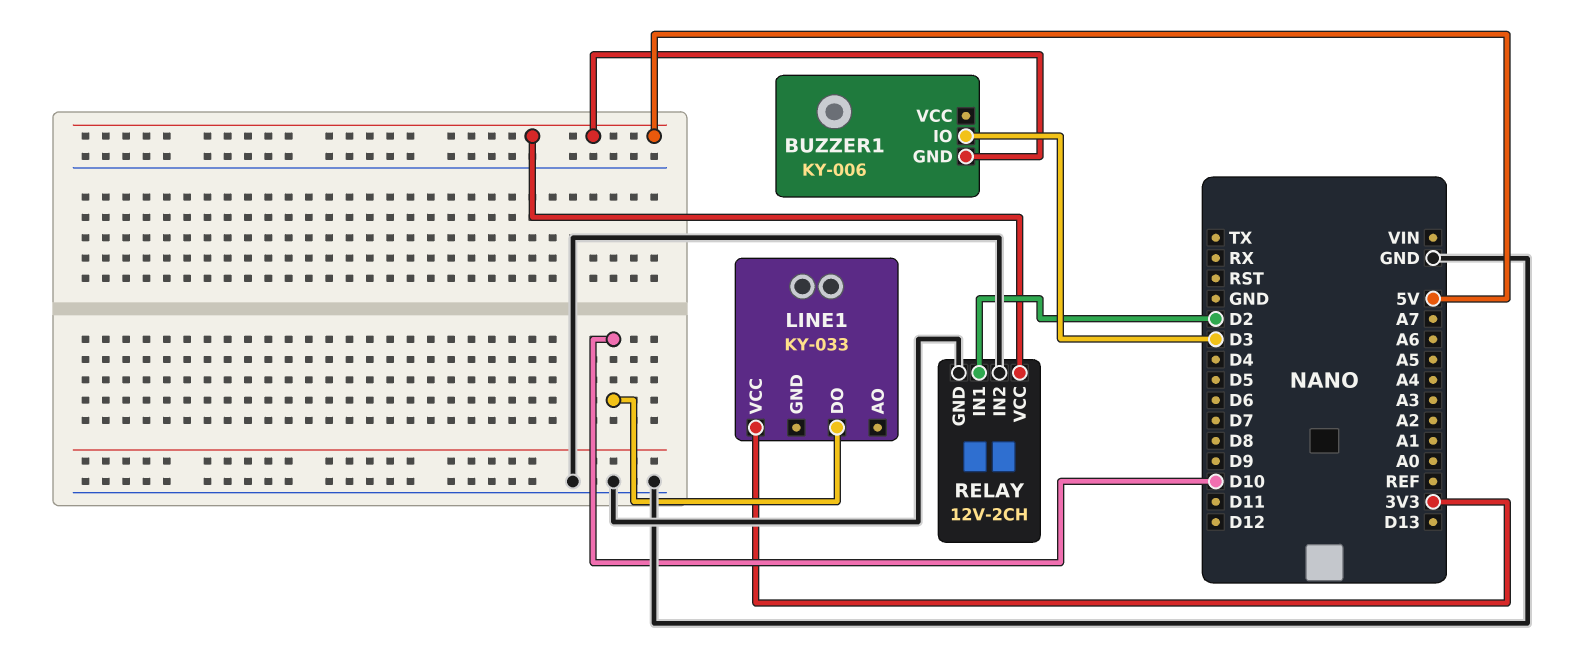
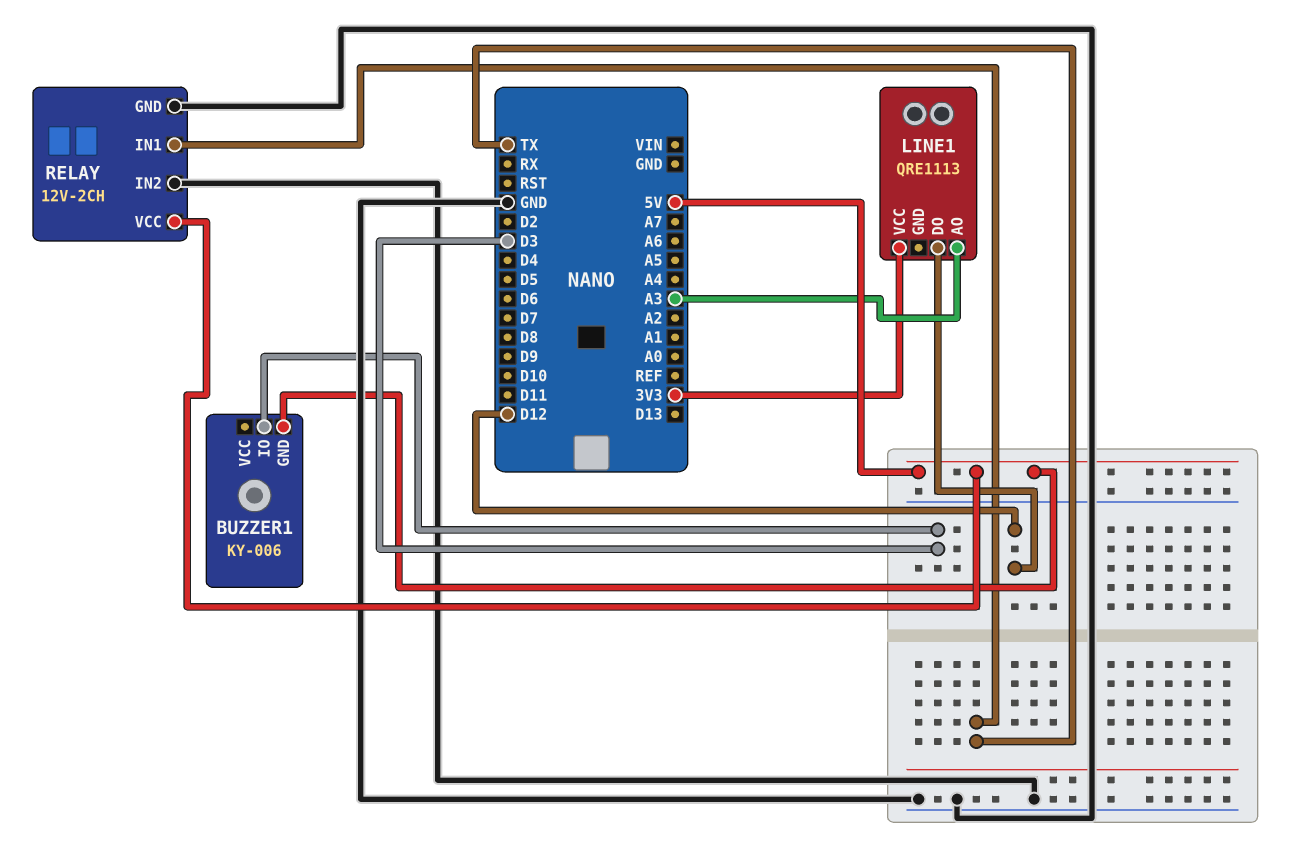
LINE1: KY-033 -> QRE1113
LINE1 pin AO: none -> A3
LINE1 pin DO: D10 -> D12
RELAY pin IN1: D2 -> TX

